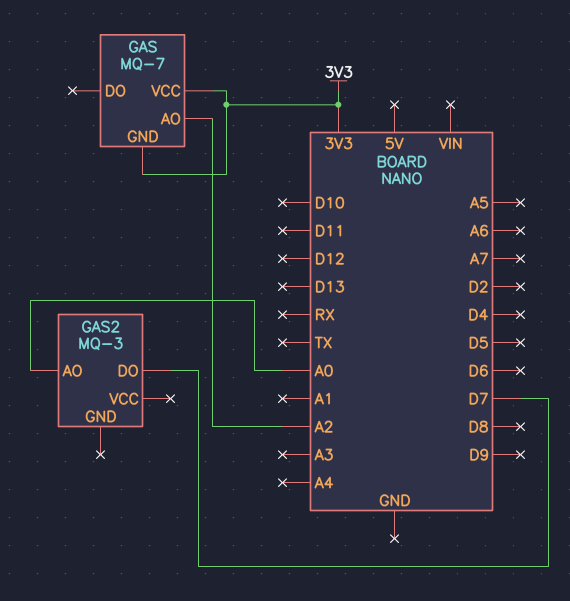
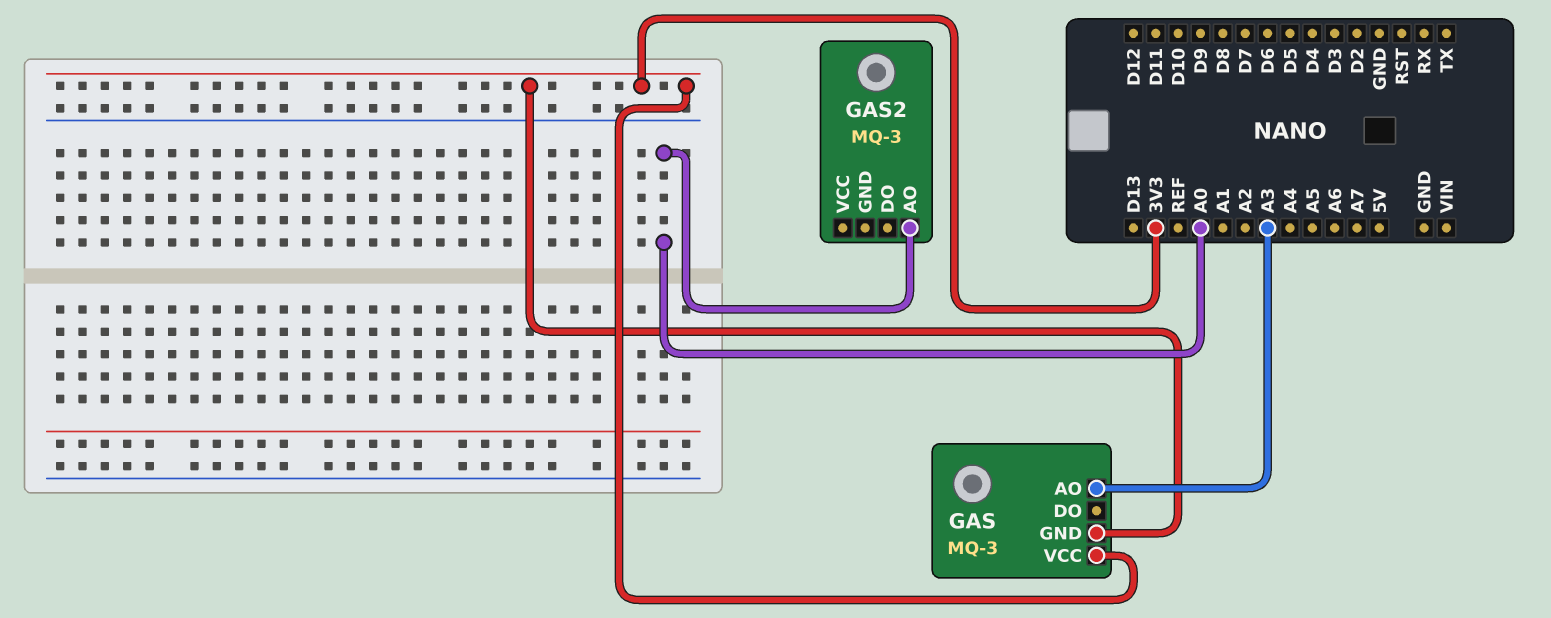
GAS: MQ-7 -> MQ-3
GAS pin AO: A2 -> A3
GAS2 pin DO: D7 -> none

